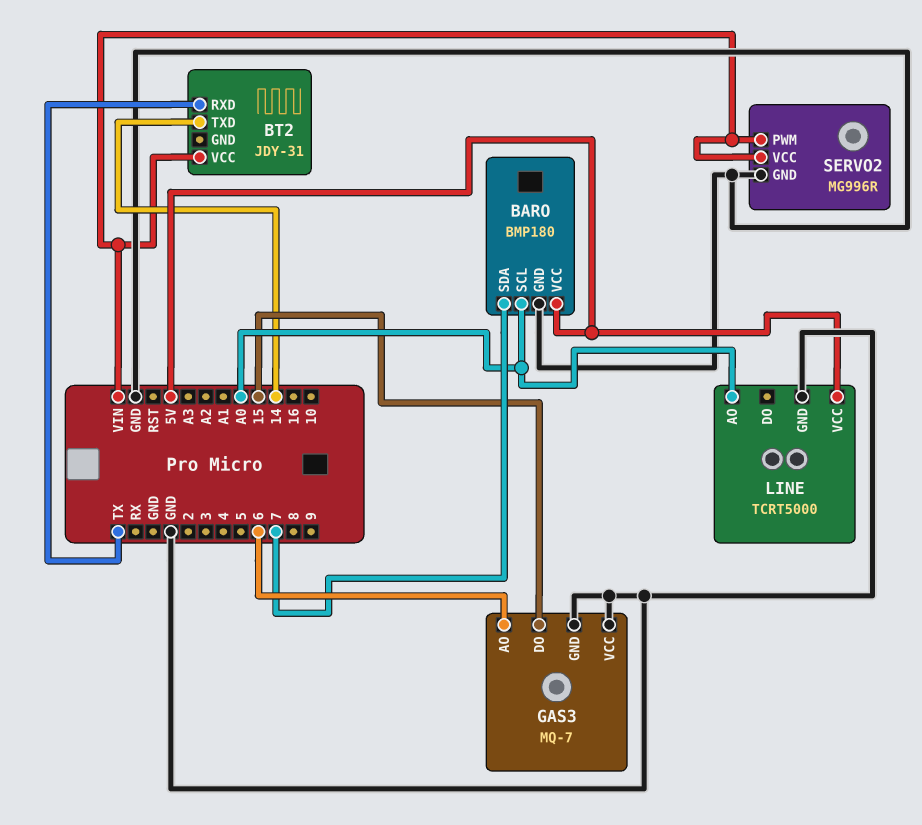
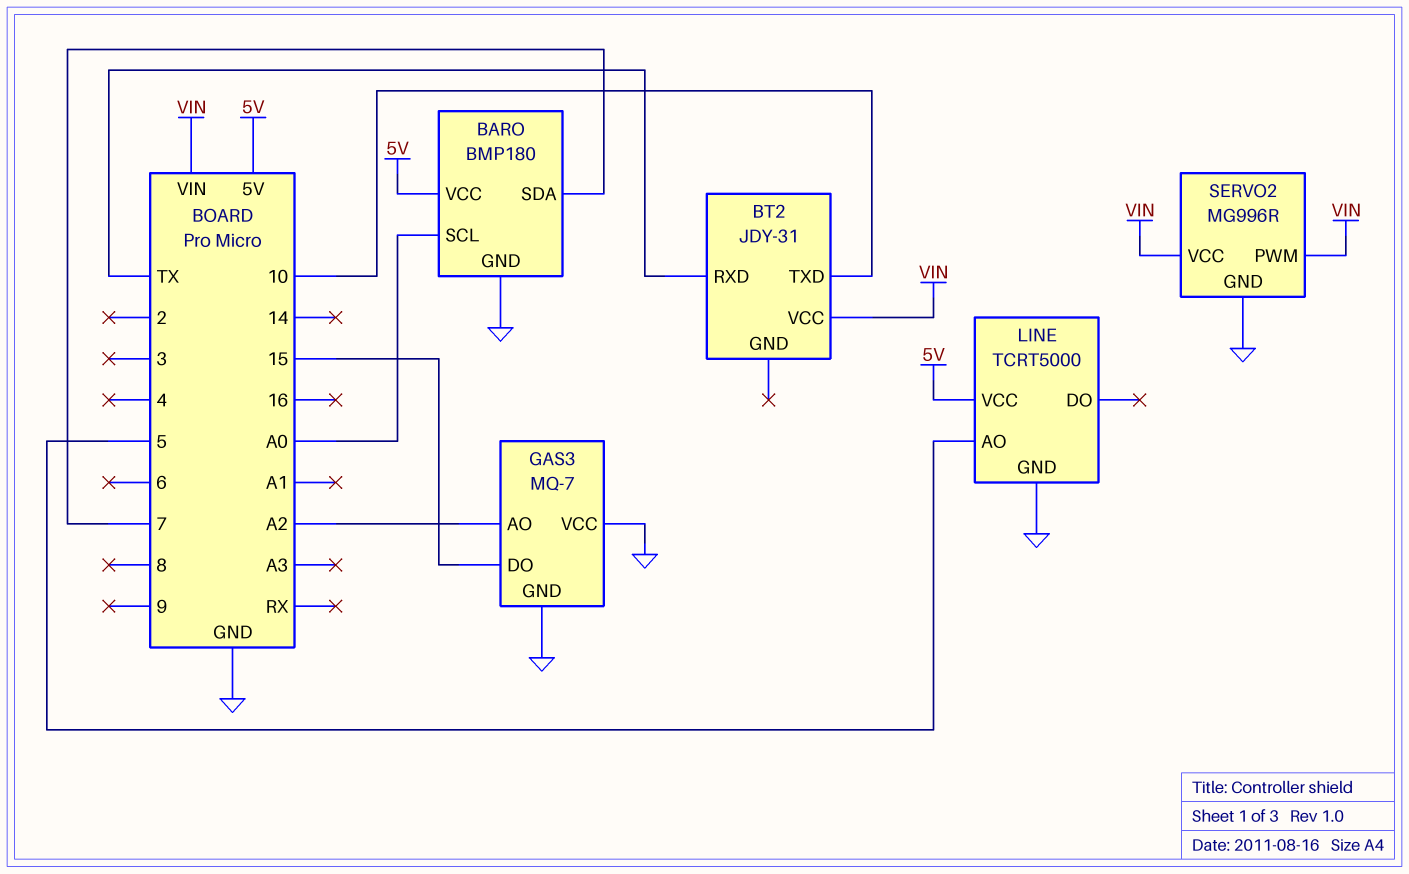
BT2 pin TXD: 14 -> 10
GAS3 pin AO: 6 -> A2
LINE pin AO: A0 -> 5

